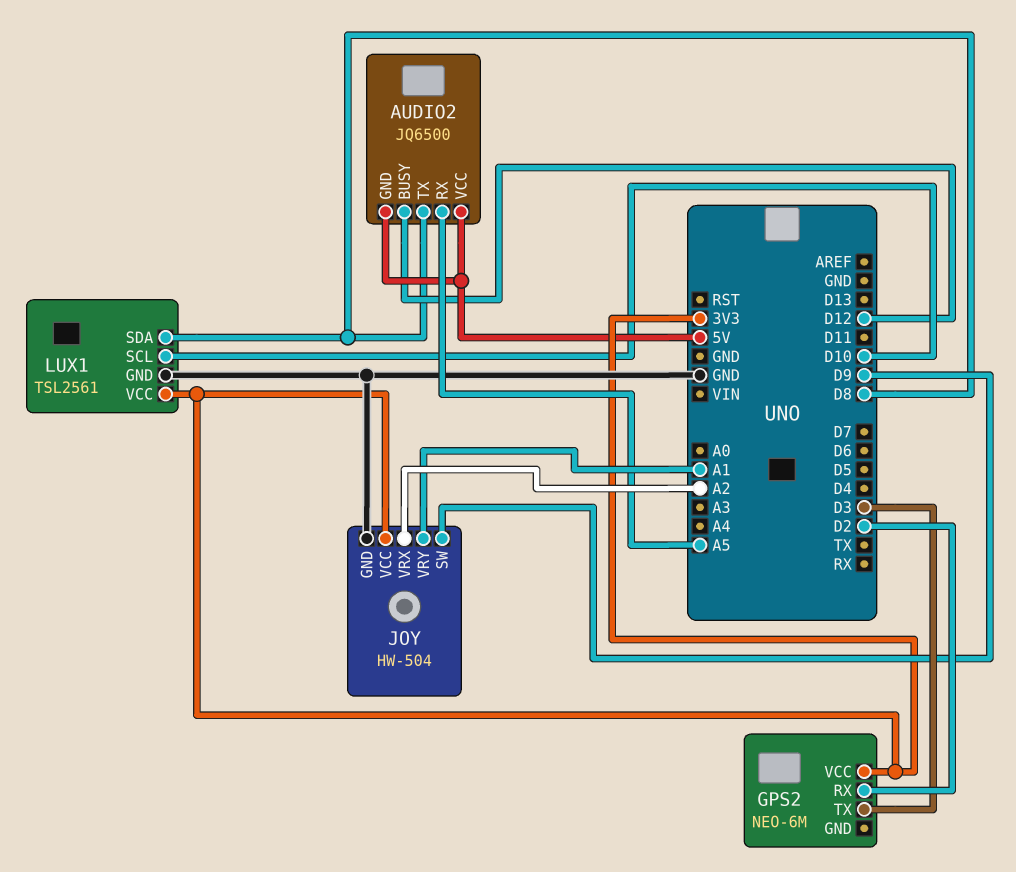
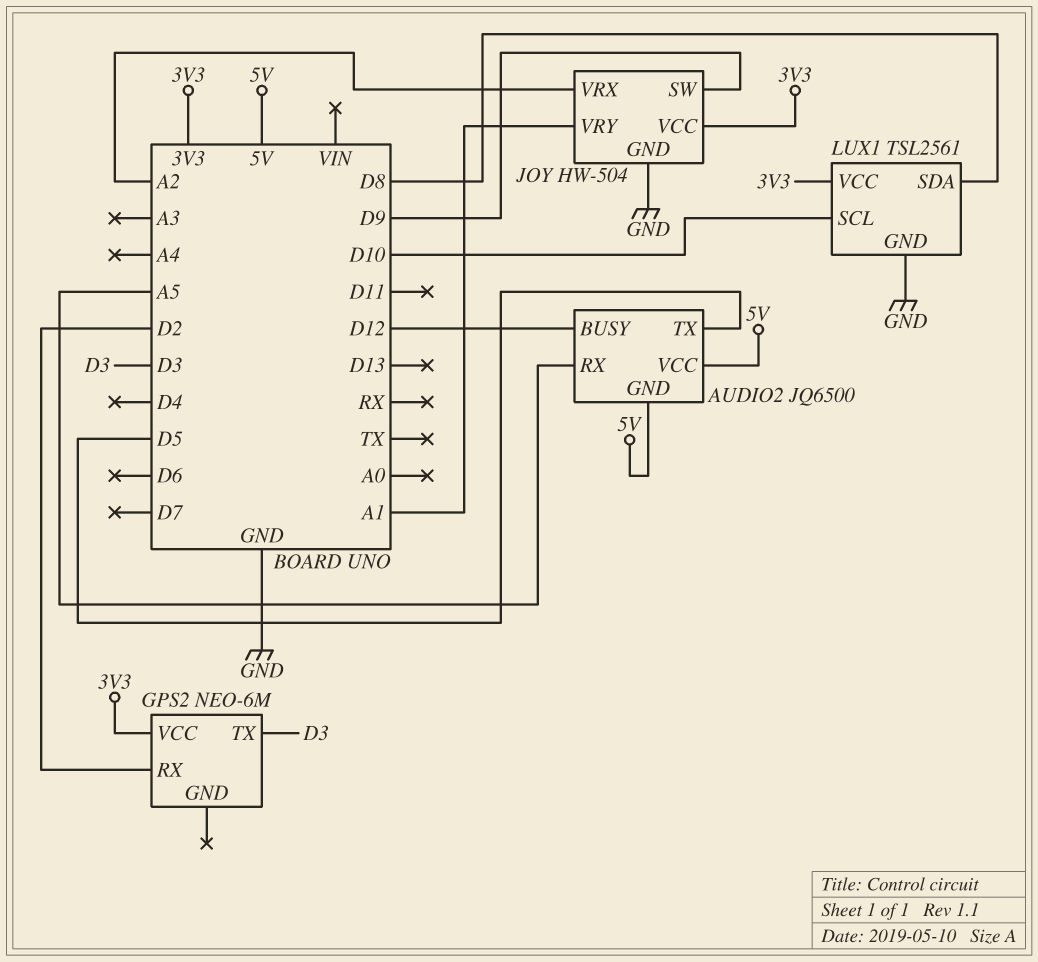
AUDIO2 pin TX: D8 -> D5

